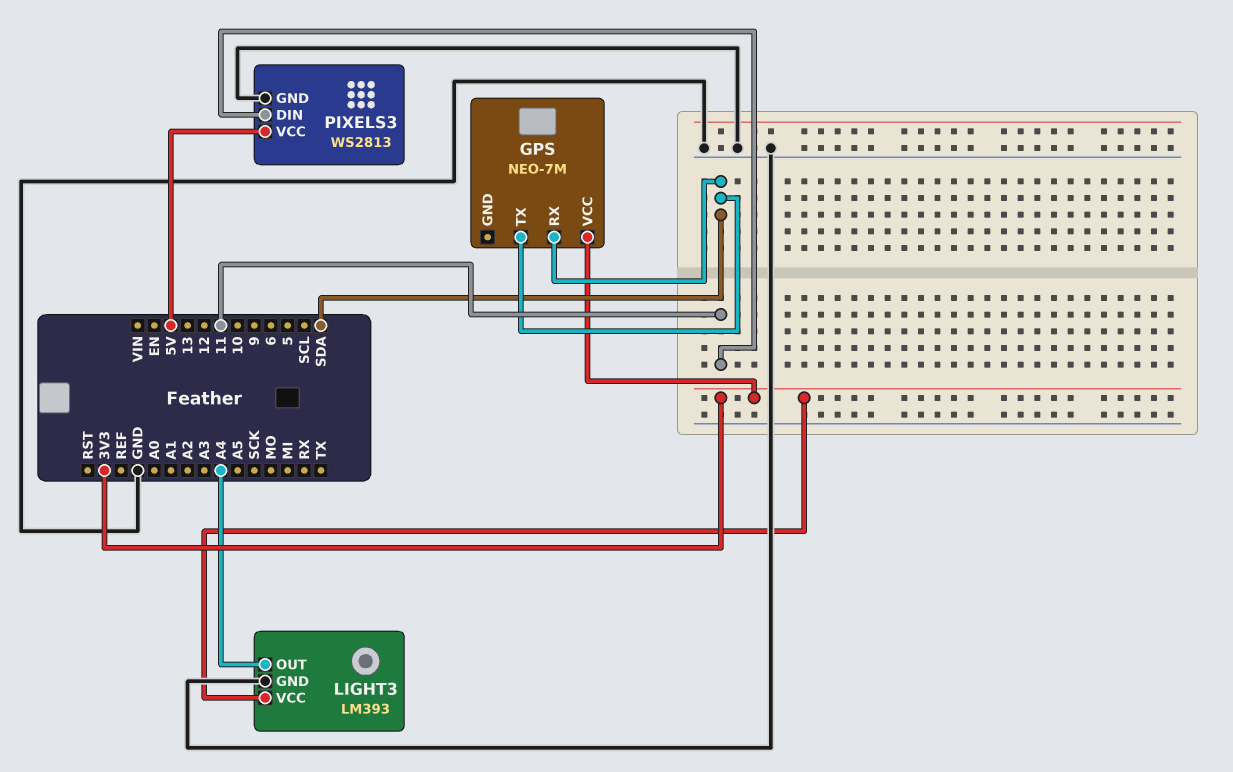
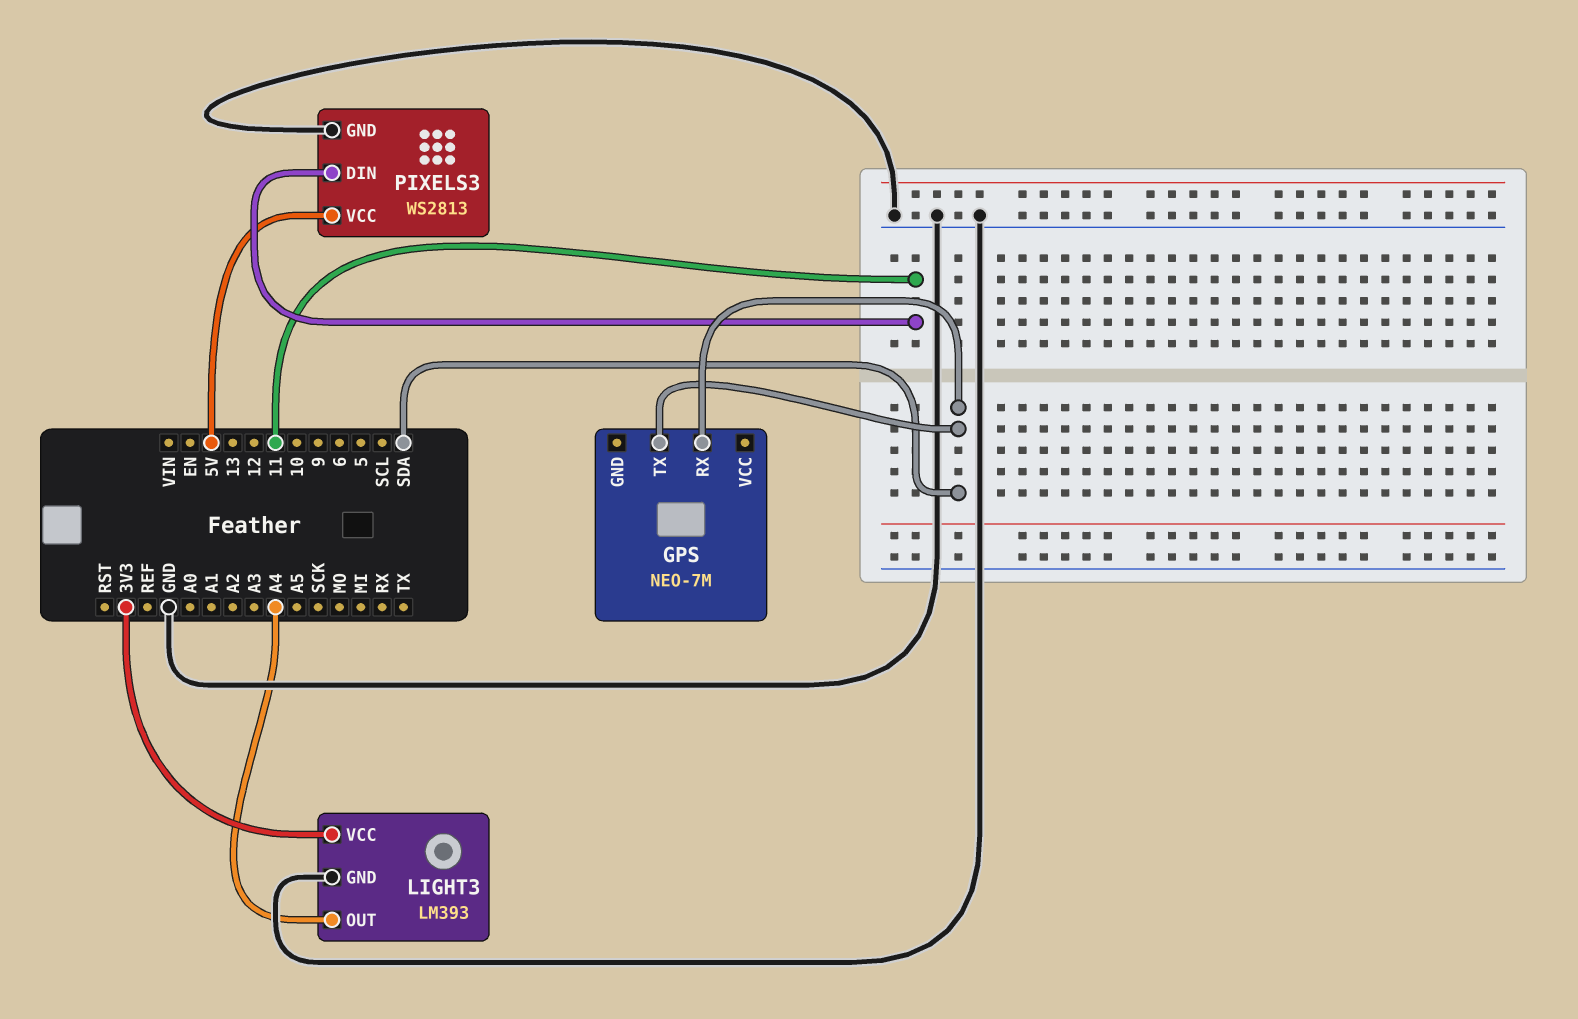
GPS pin VCC: 3V3 -> none

